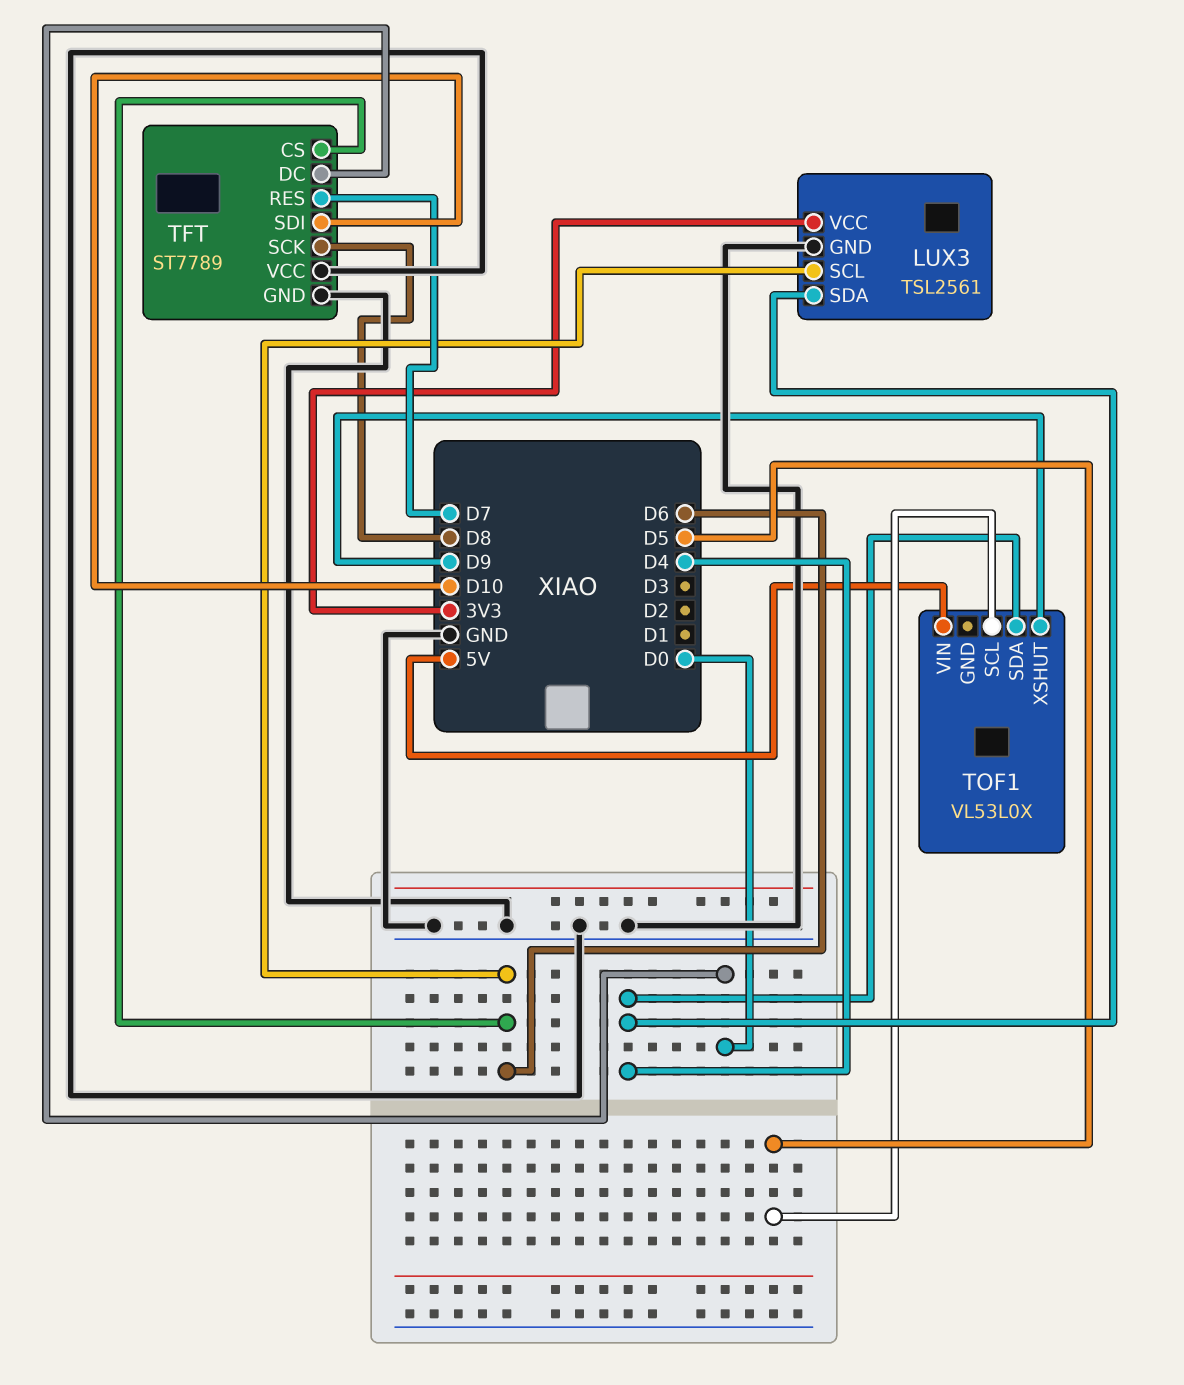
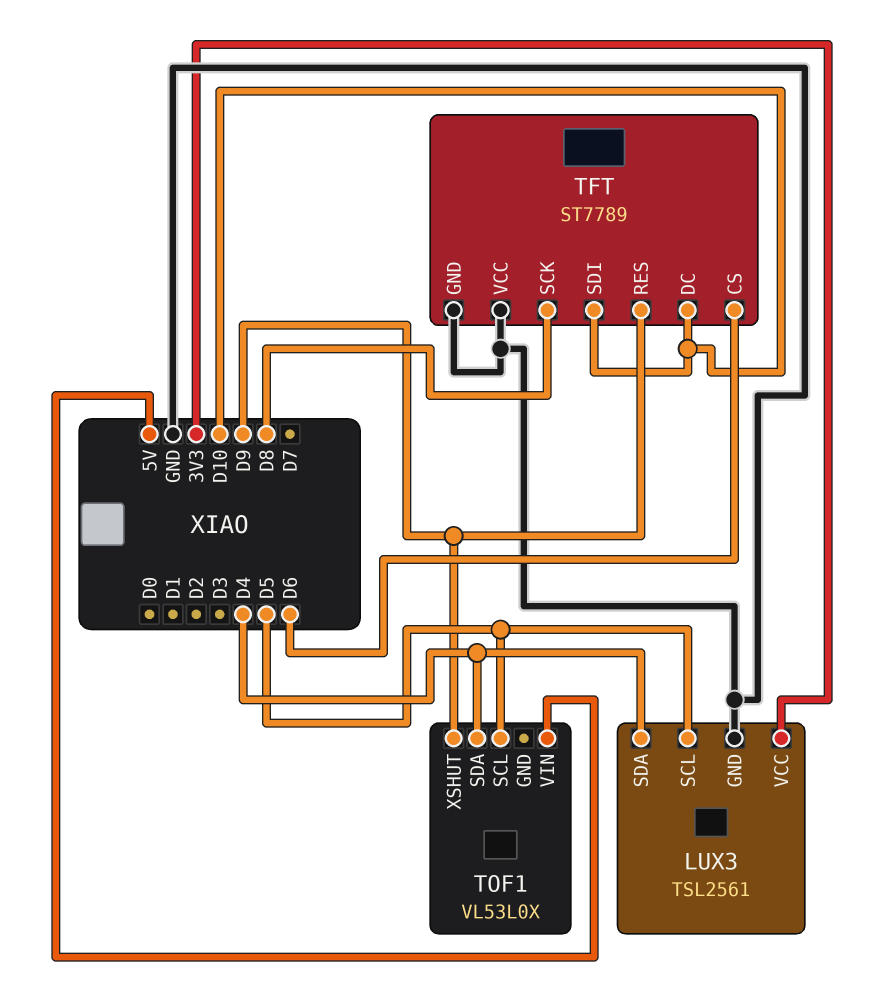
LUX3 pin SCL: D6 -> D5
TFT pin DC: D0 -> D10
TFT pin RES: D7 -> D9

